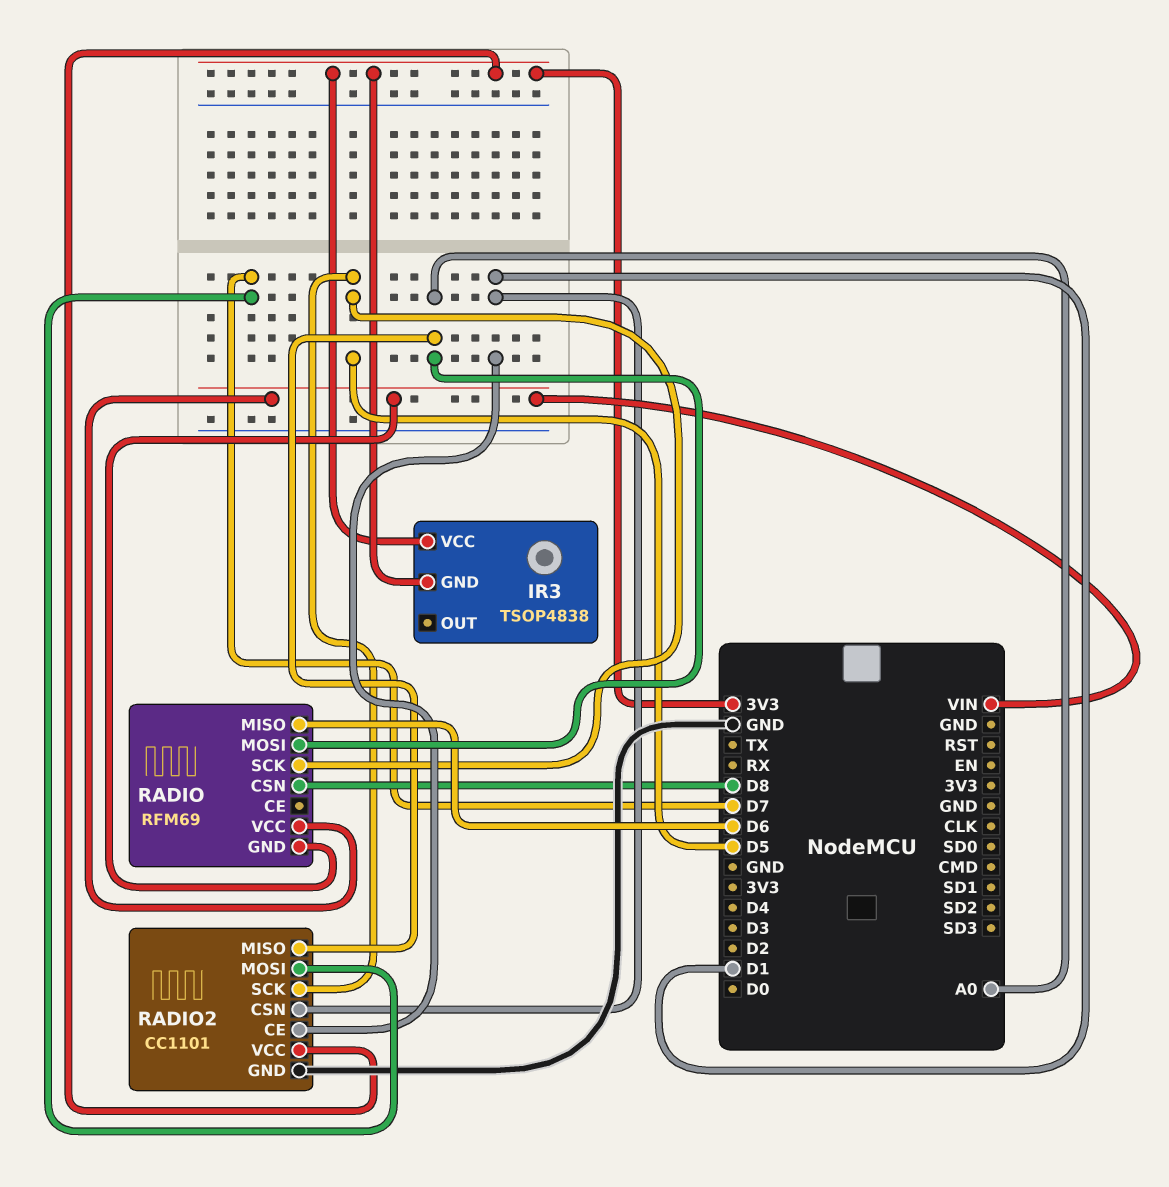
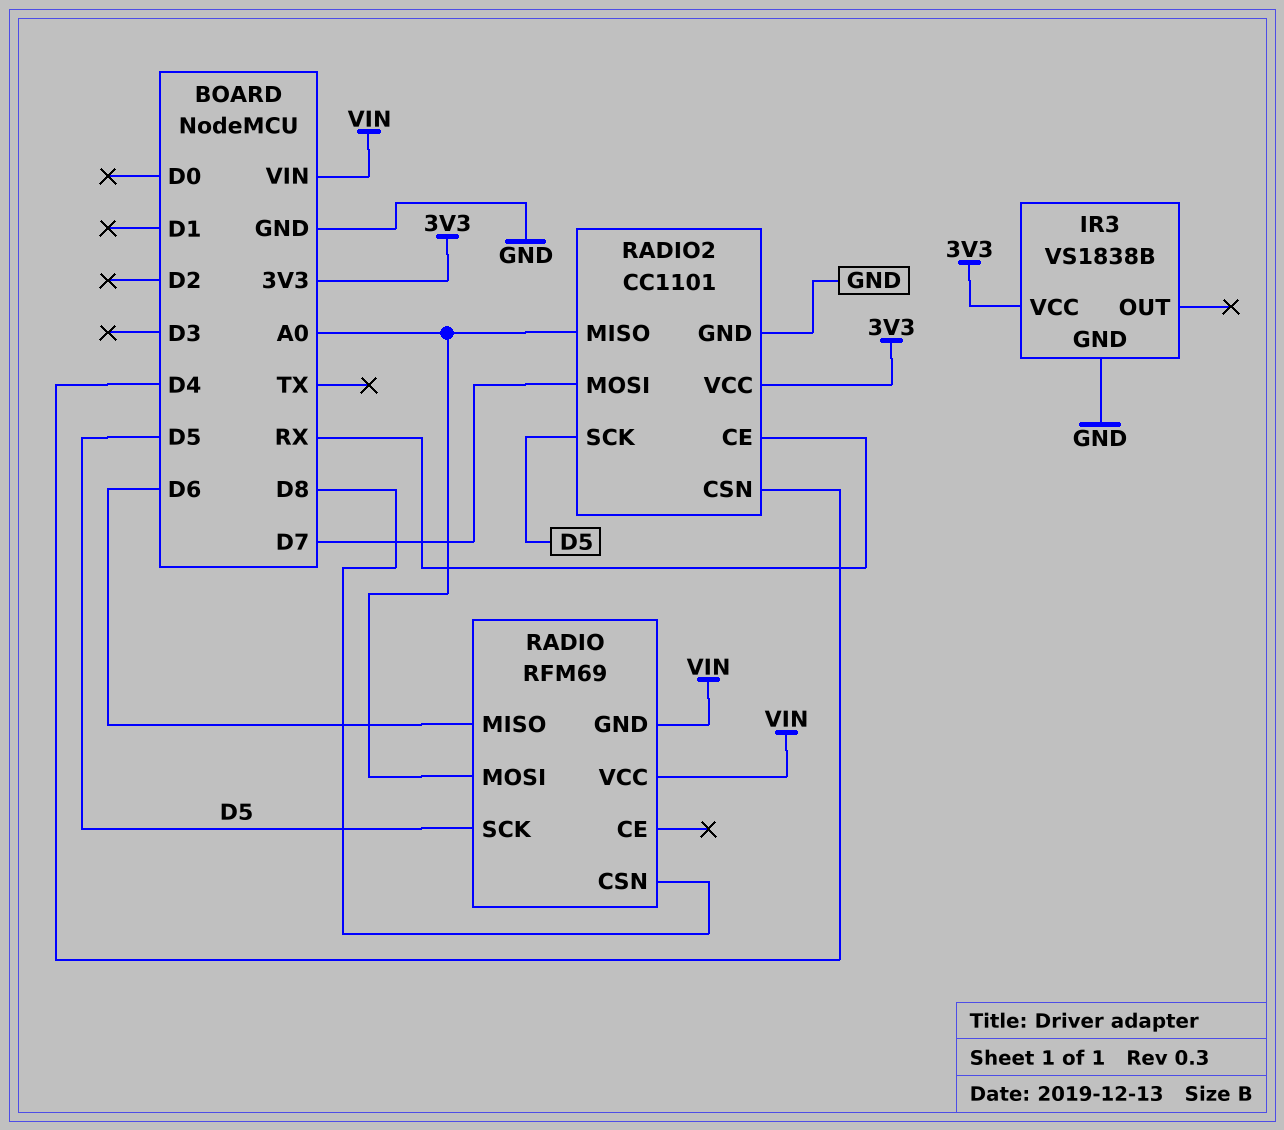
IR3: TSOP4838 -> VS1838B
IR3 pin GND: 3V3 -> GND
RADIO2 pin CE: D1 -> RX
RADIO2 pin CSN: D1 -> D4

